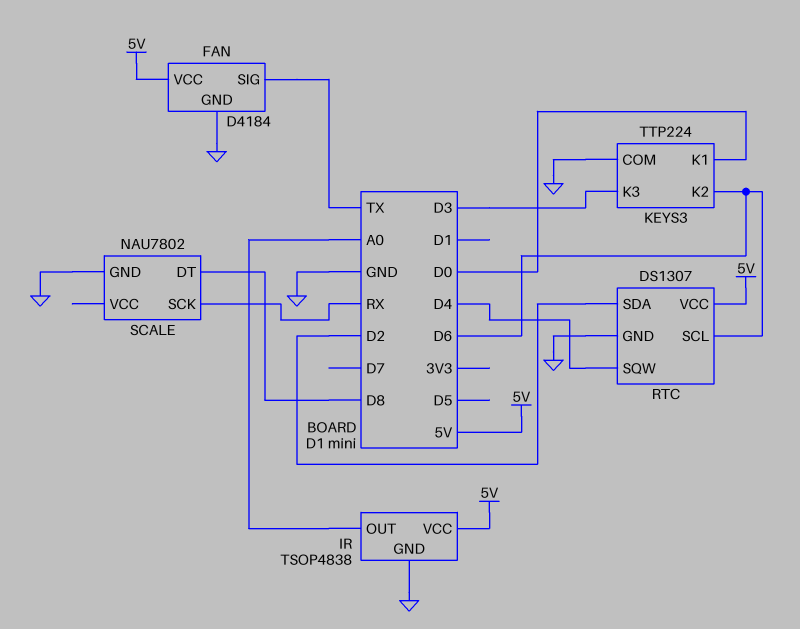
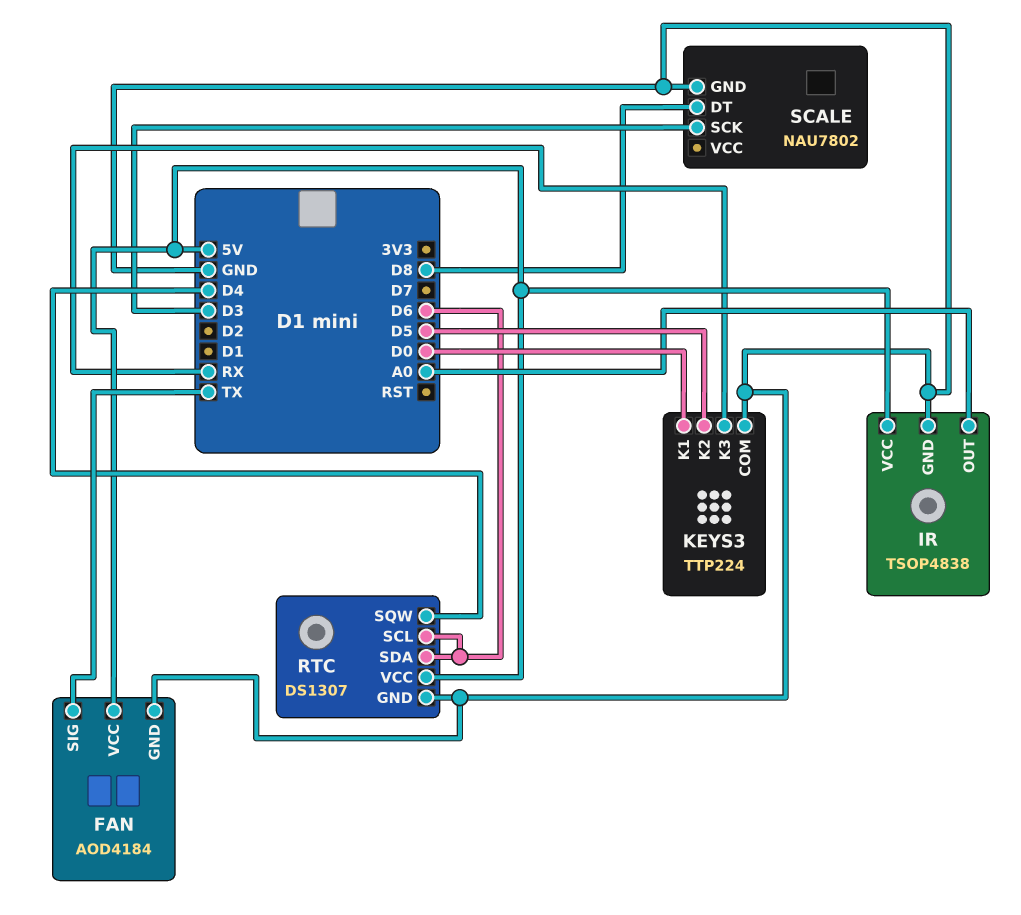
FAN: D4184 -> AOD4184
KEYS3 pin K2: D6 -> D5
KEYS3 pin K3: D3 -> RX
RTC pin SDA: D2 -> D6
SCALE pin SCK: RX -> D3

